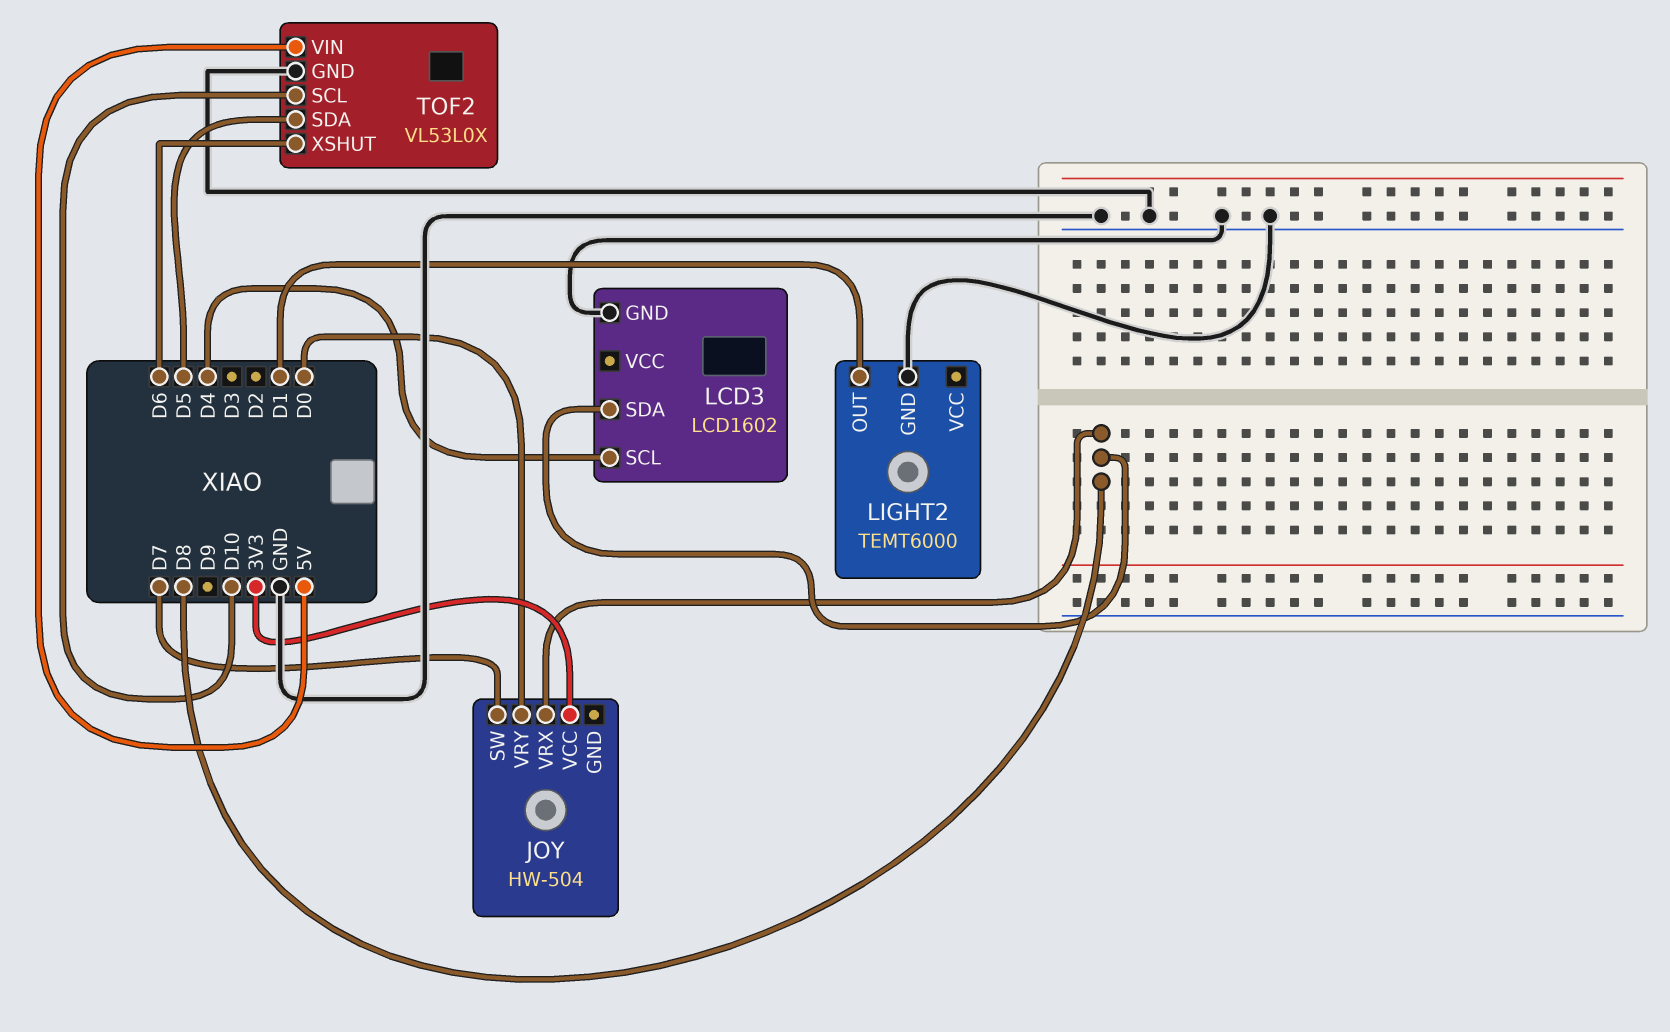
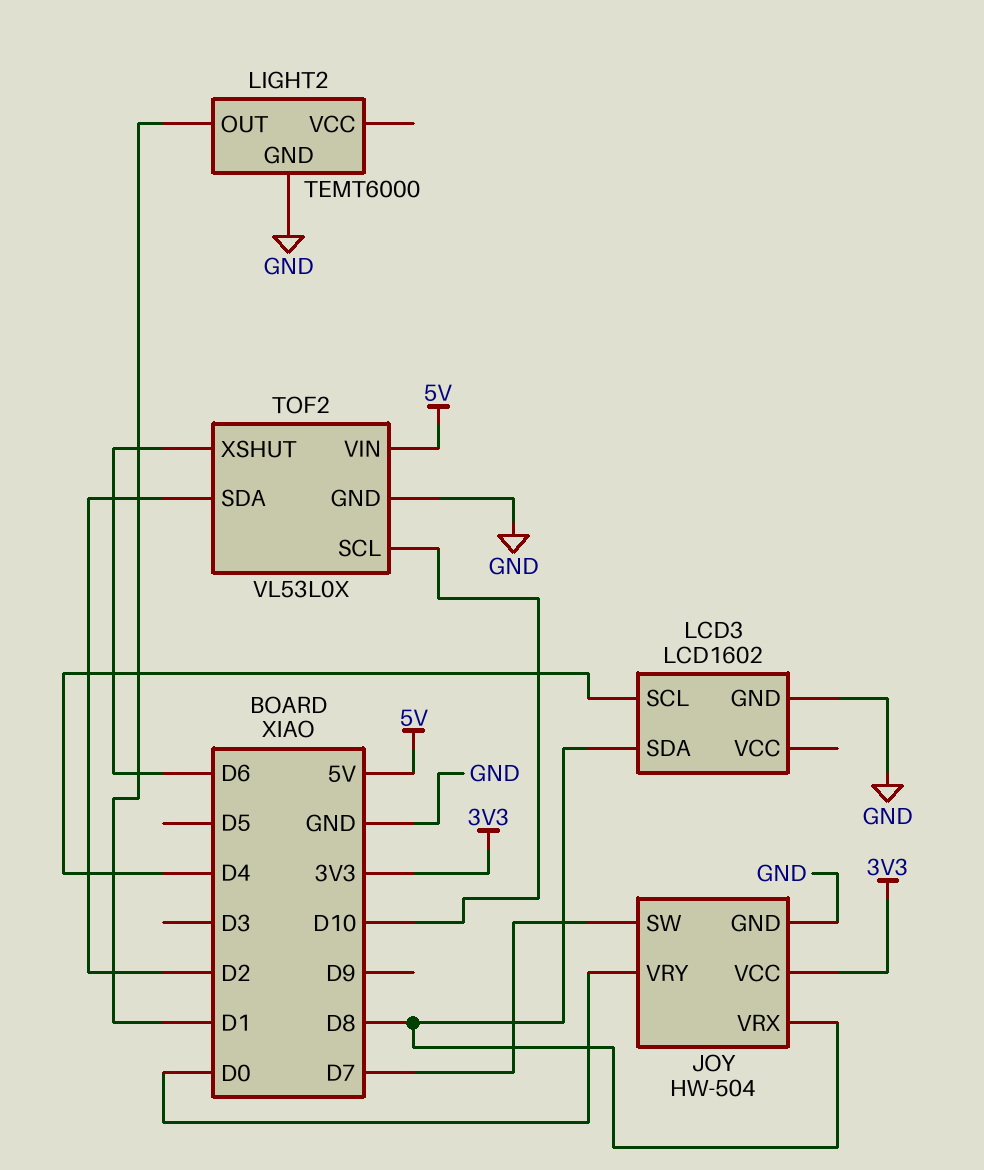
JOY pin GND: none -> GND
TOF2 pin SDA: D5 -> D2

